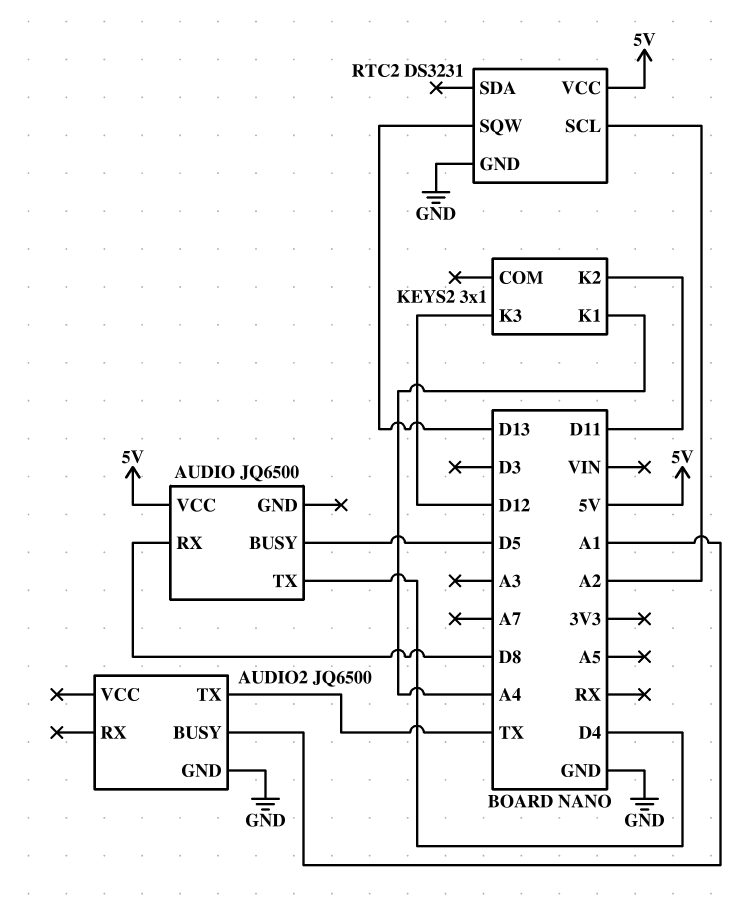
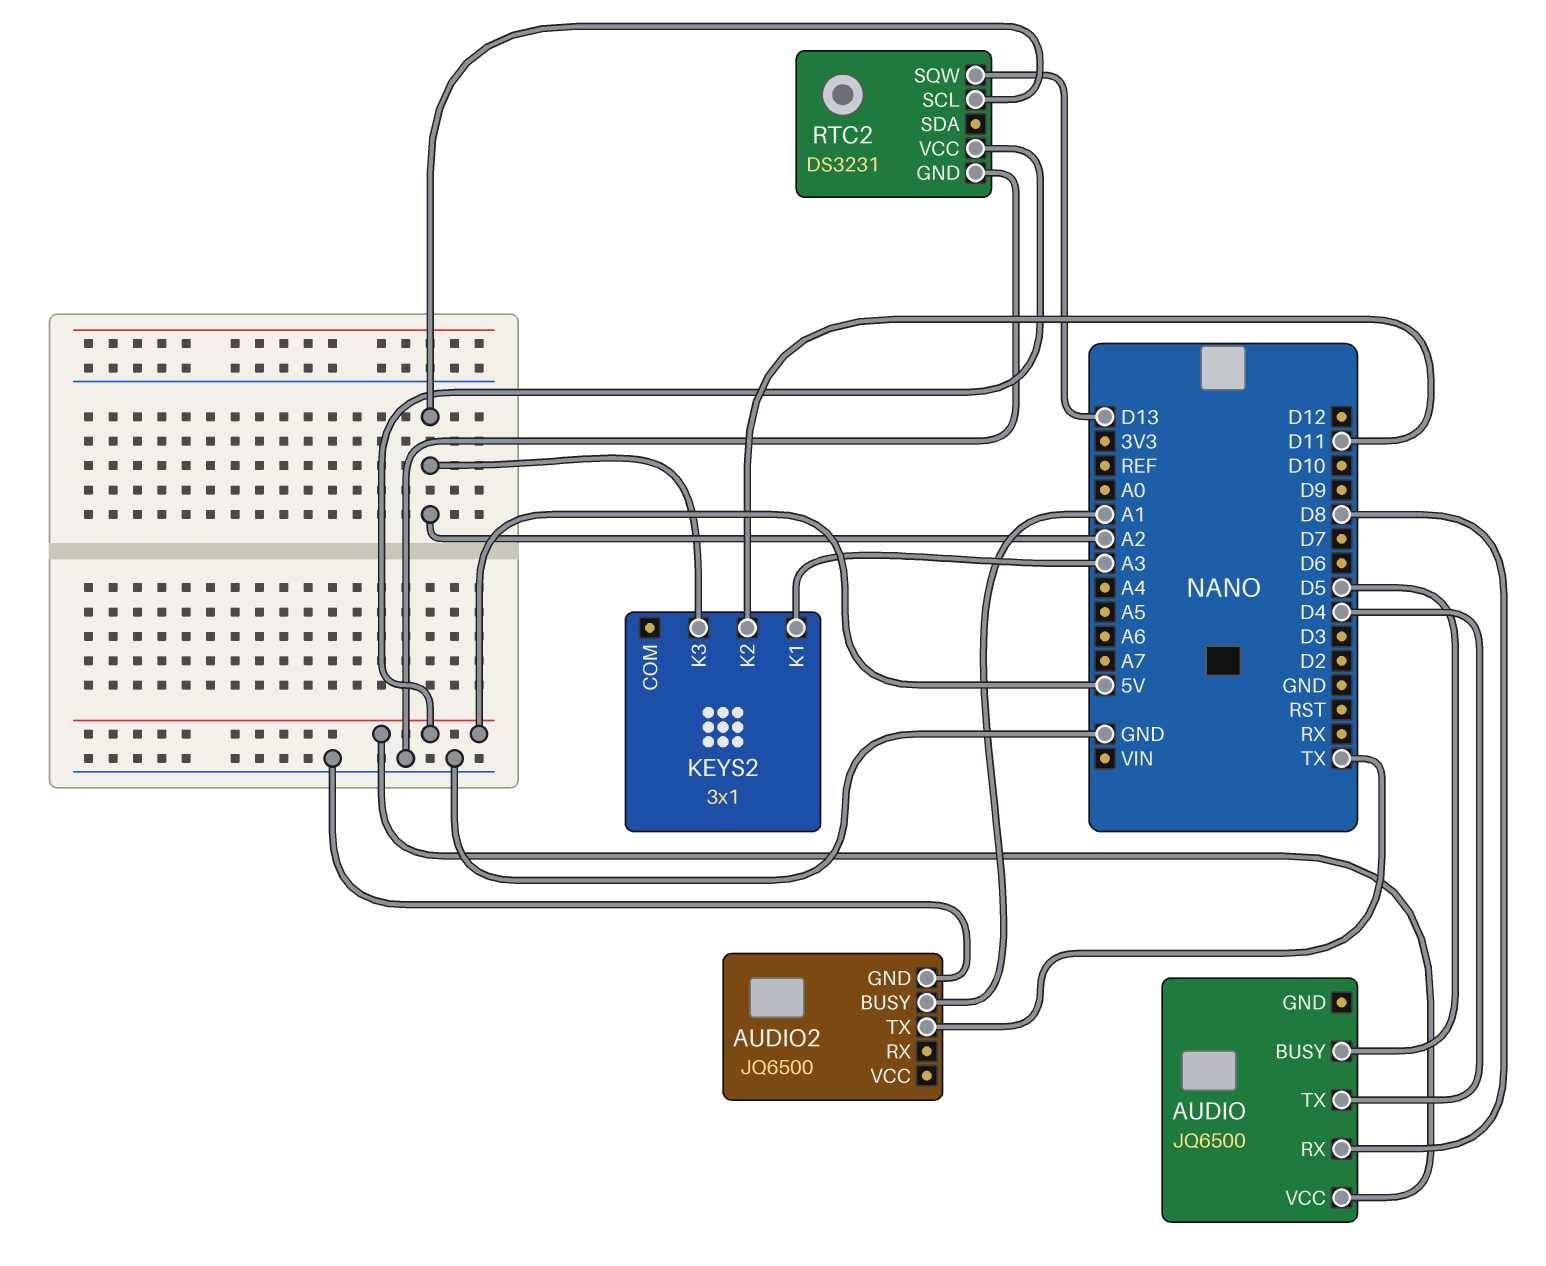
KEYS2 pin K1: A4 -> A3
KEYS2 pin K3: D12 -> A2

